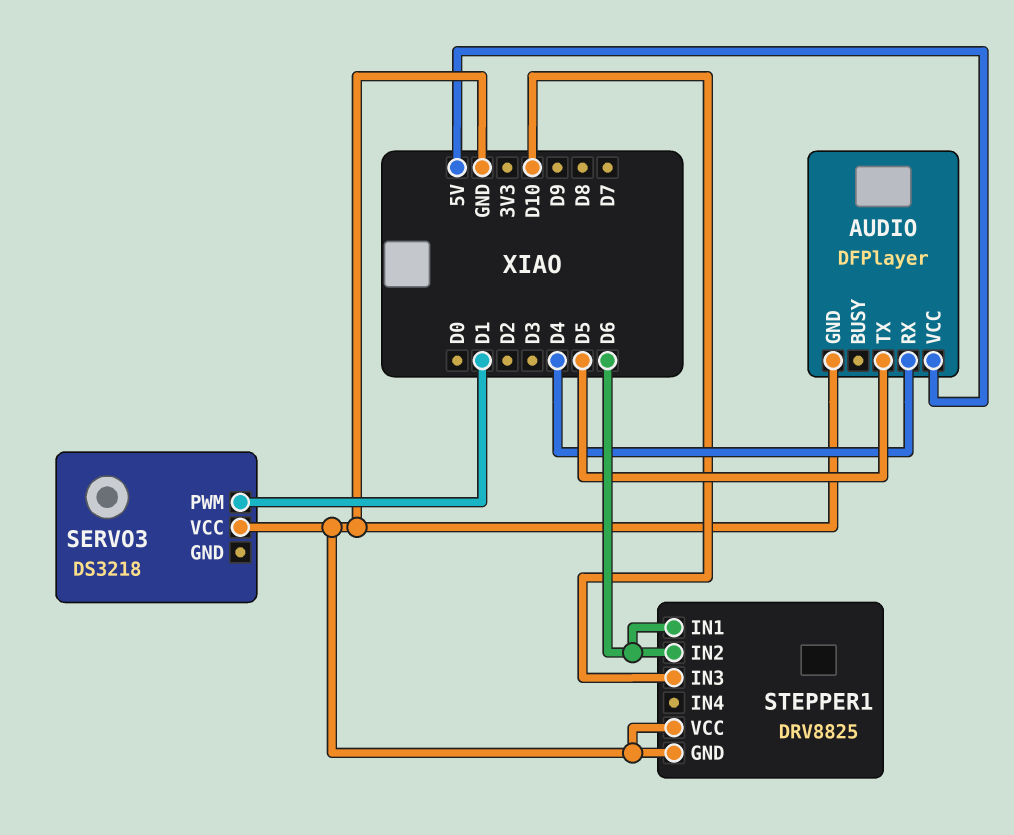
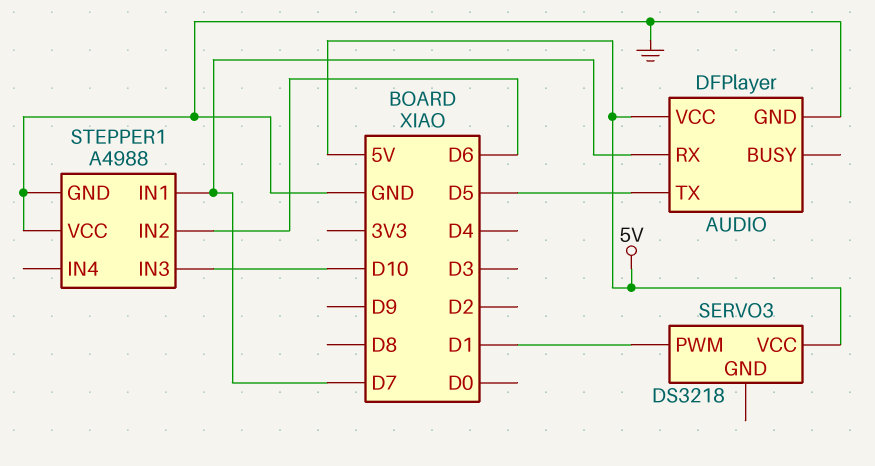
AUDIO pin RX: D4 -> D7
SERVO3 pin VCC: GND -> 5V
STEPPER1: DRV8825 -> A4988
STEPPER1 pin IN1: D6 -> D7

